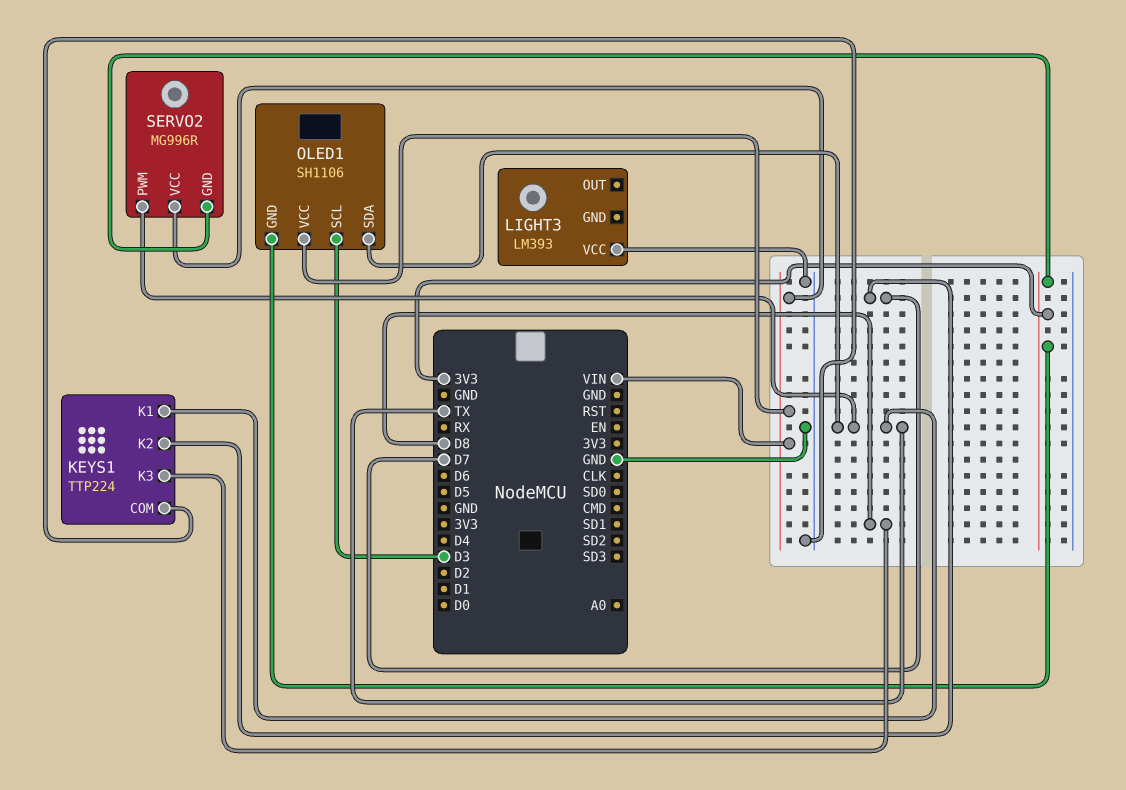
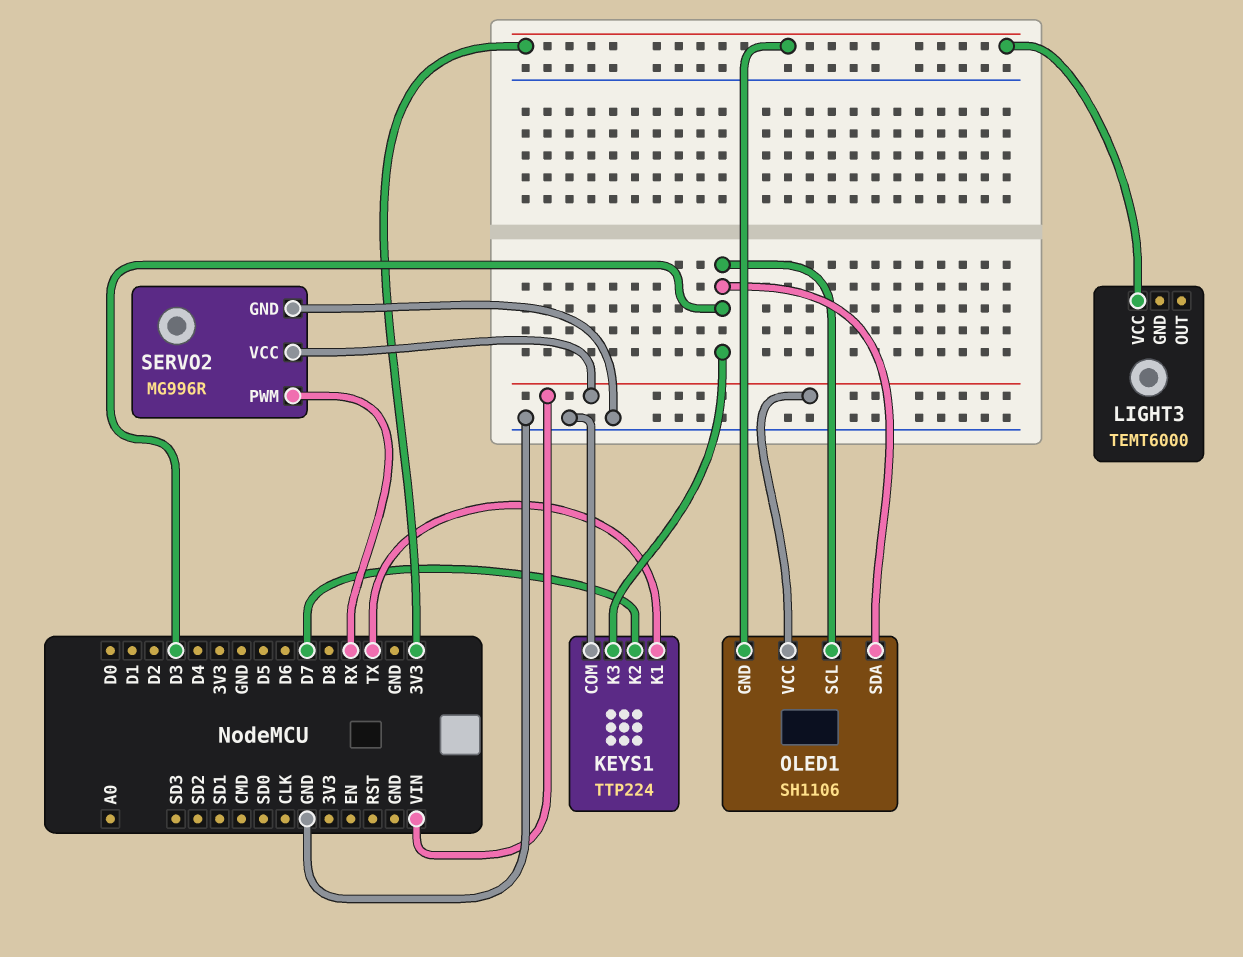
KEYS1 pin K3: D8 -> D3
LIGHT3: LM393 -> TEMT6000
LIGHT3 pin VCC: GND -> 3V3
OLED1 pin SDA: TX -> D3
SERVO2 pin GND: 3V3 -> GND
SERVO2 pin PWM: TX -> RX

